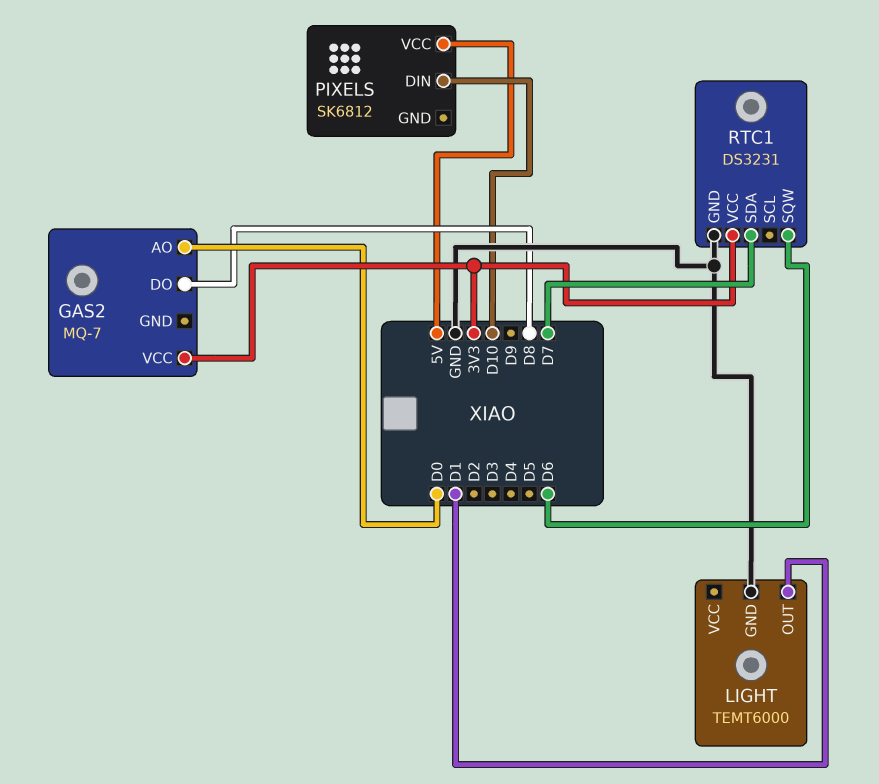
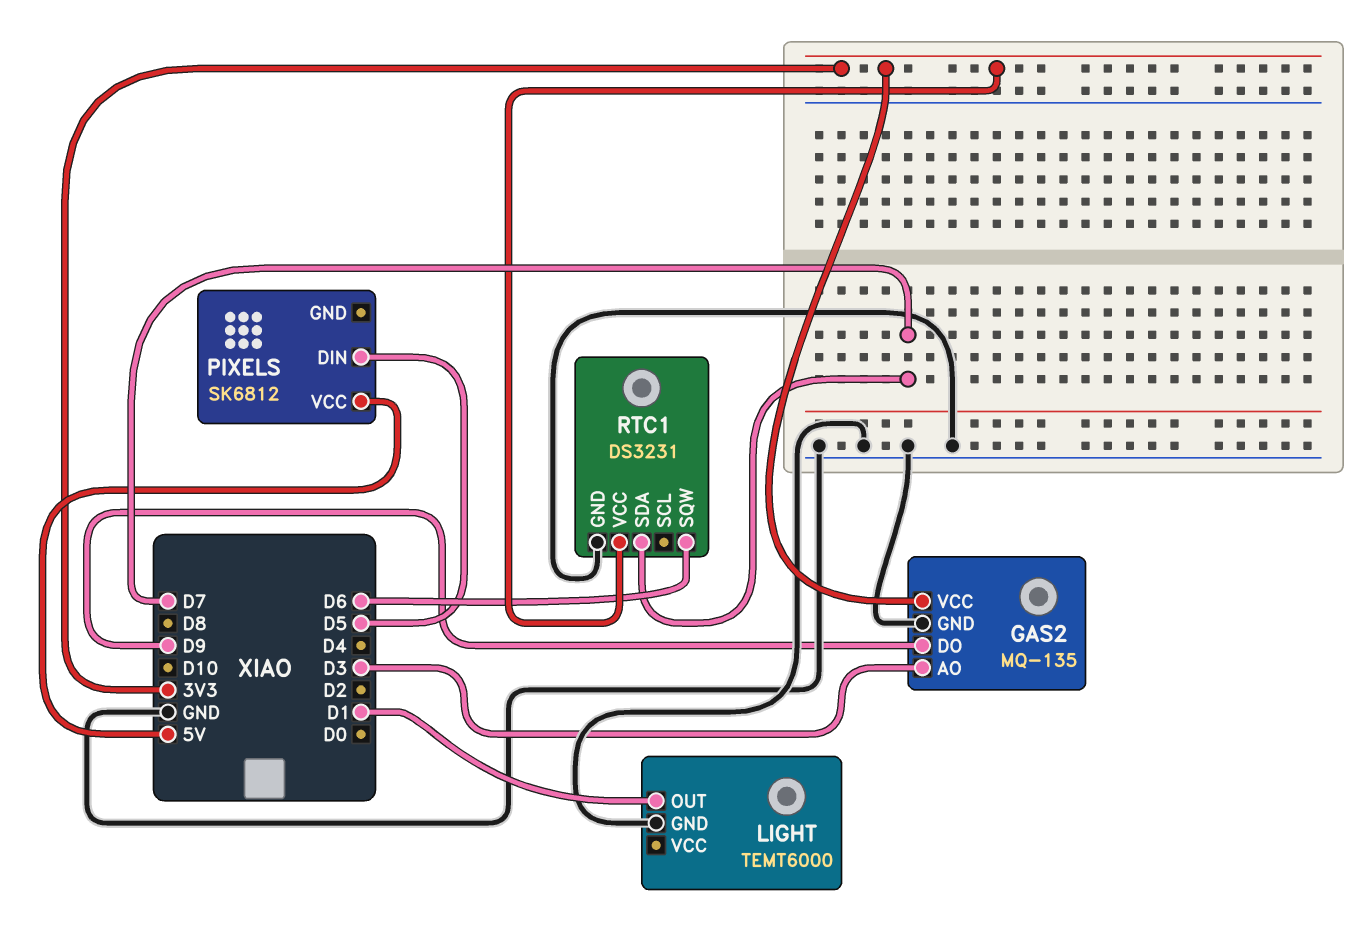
GAS2: MQ-7 -> MQ-135
GAS2 pin AO: D0 -> D3
GAS2 pin DO: D8 -> D9
GAS2 pin GND: none -> GND
PIXELS pin DIN: D10 -> D5

